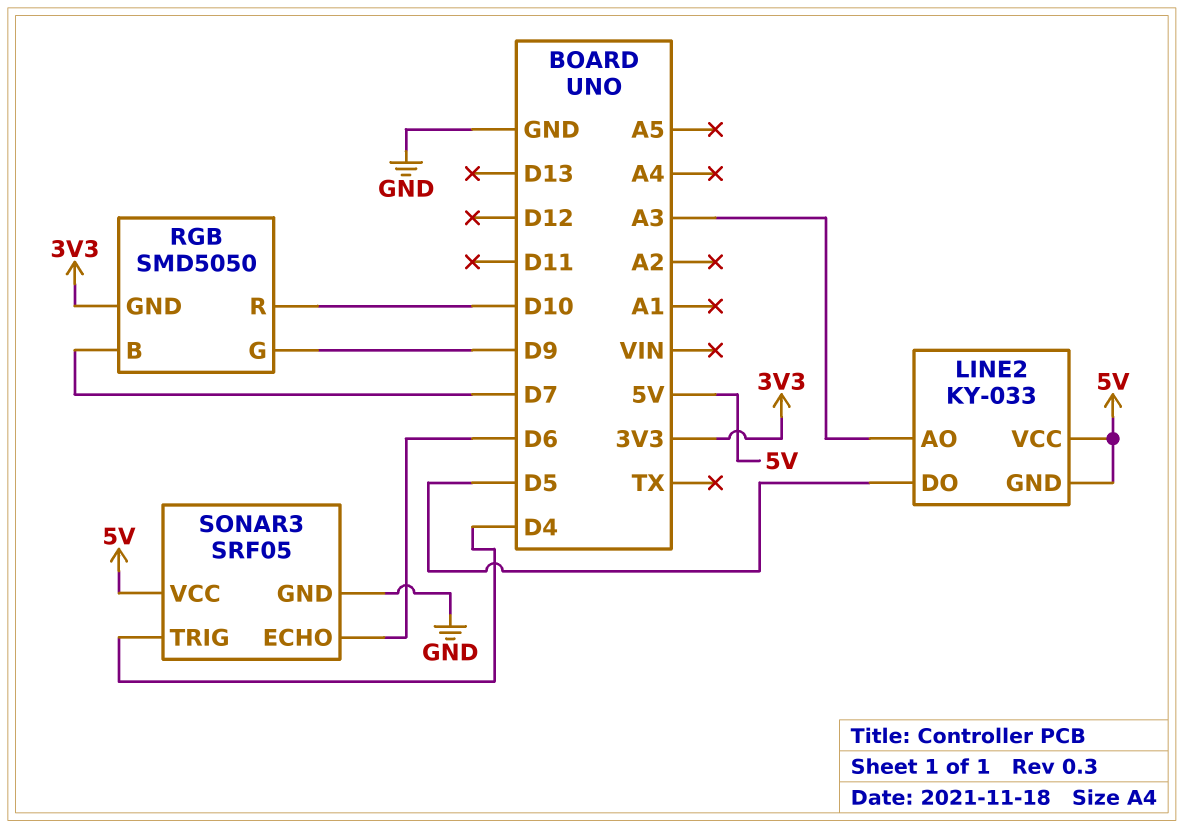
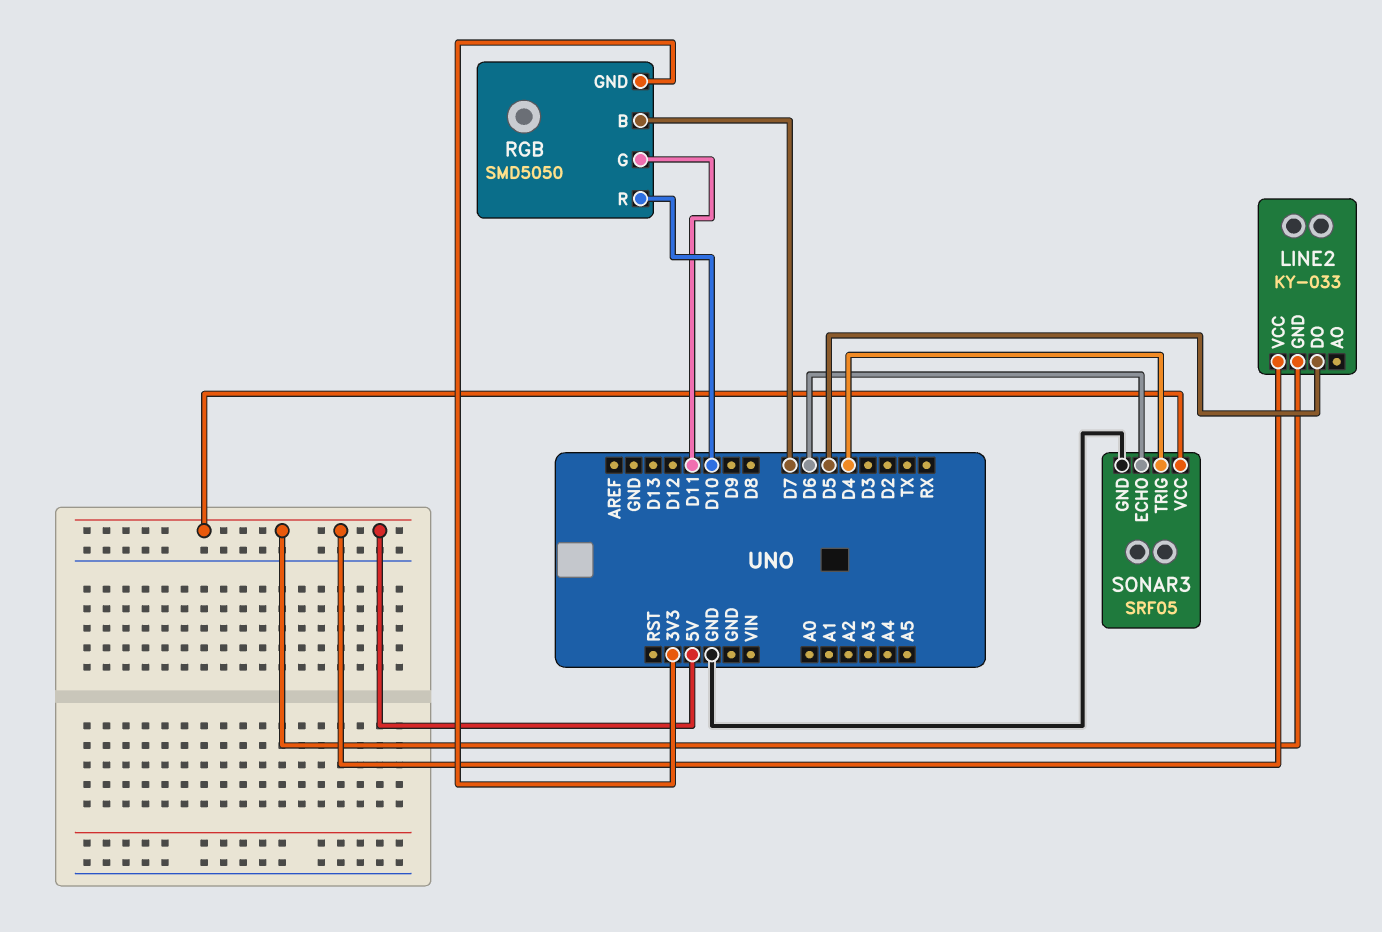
LINE2 pin AO: A3 -> none
RGB pin G: D9 -> D11

